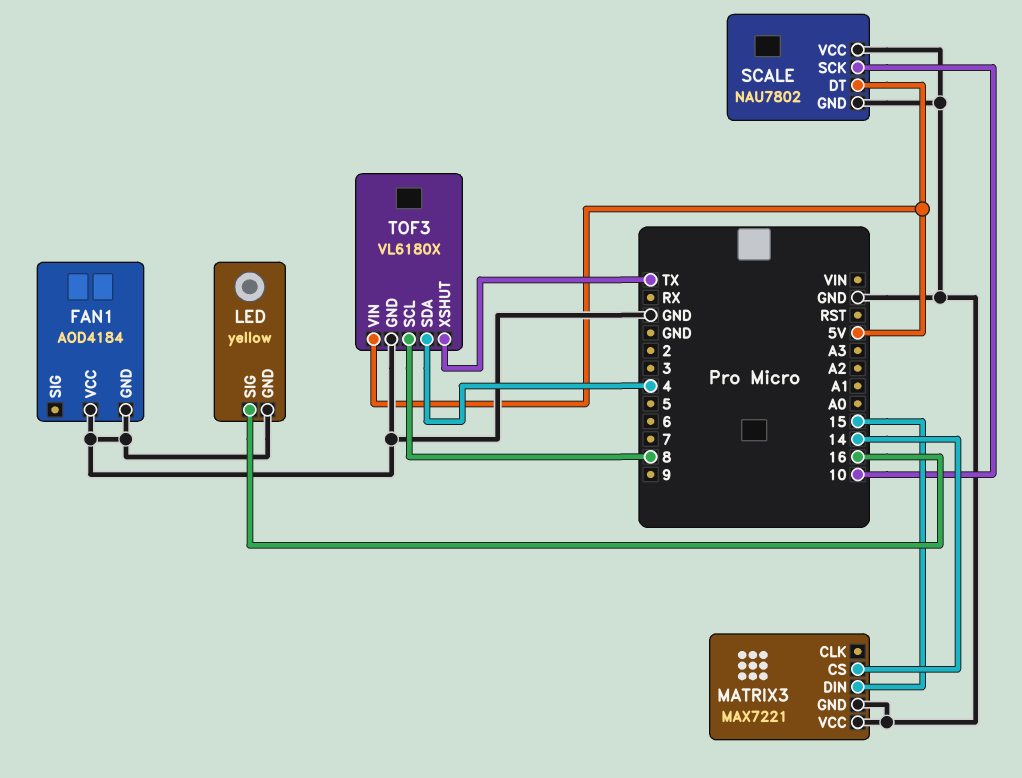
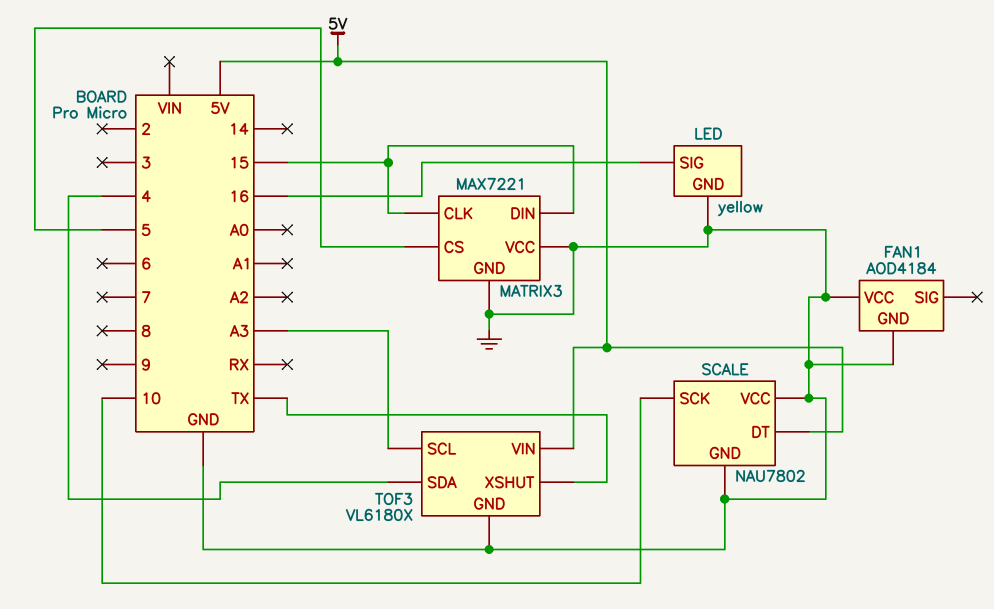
MATRIX3 pin CLK: none -> 15
MATRIX3 pin CS: 14 -> 5
TOF3 pin SCL: 8 -> A3

